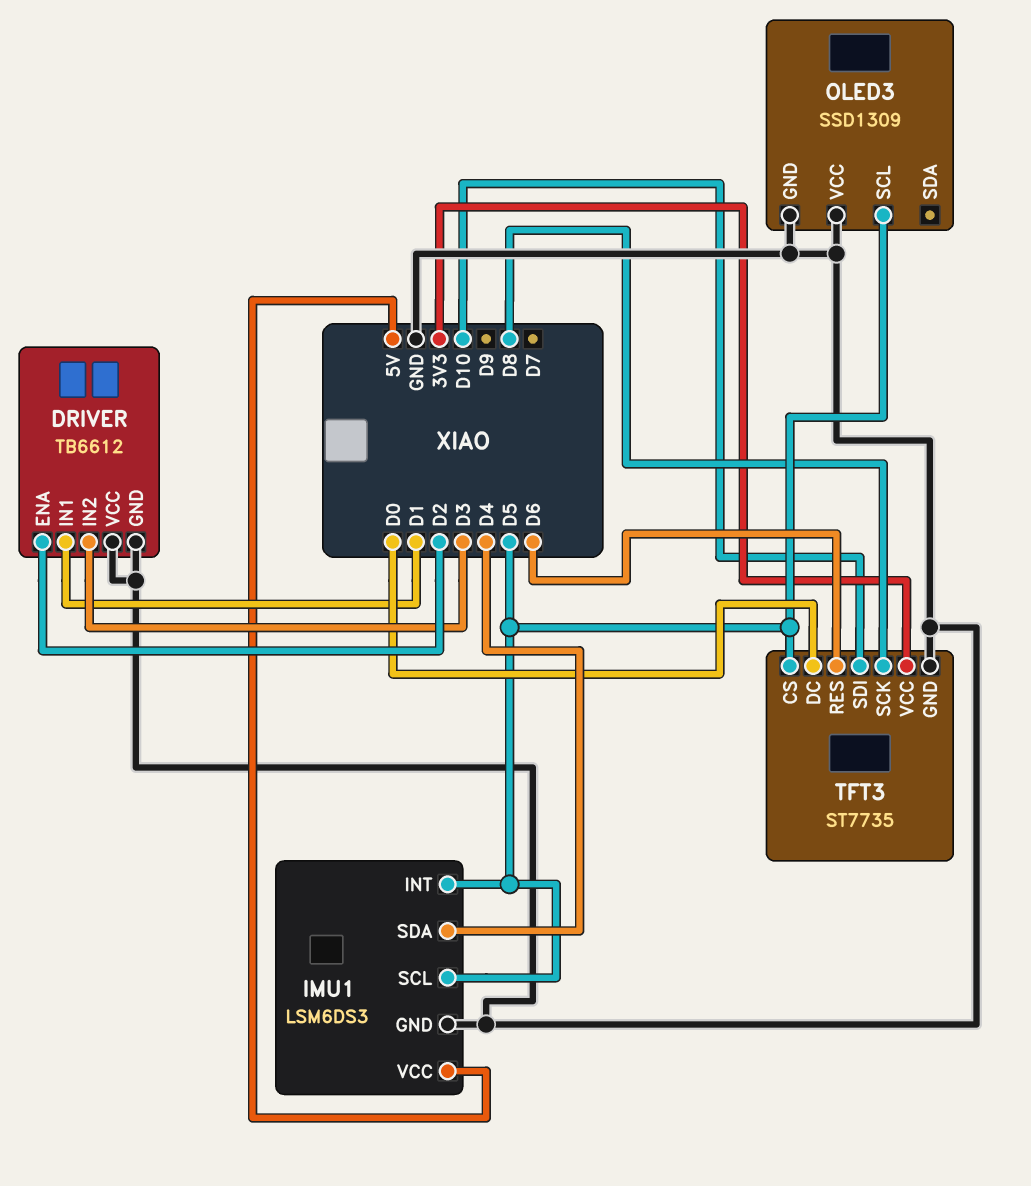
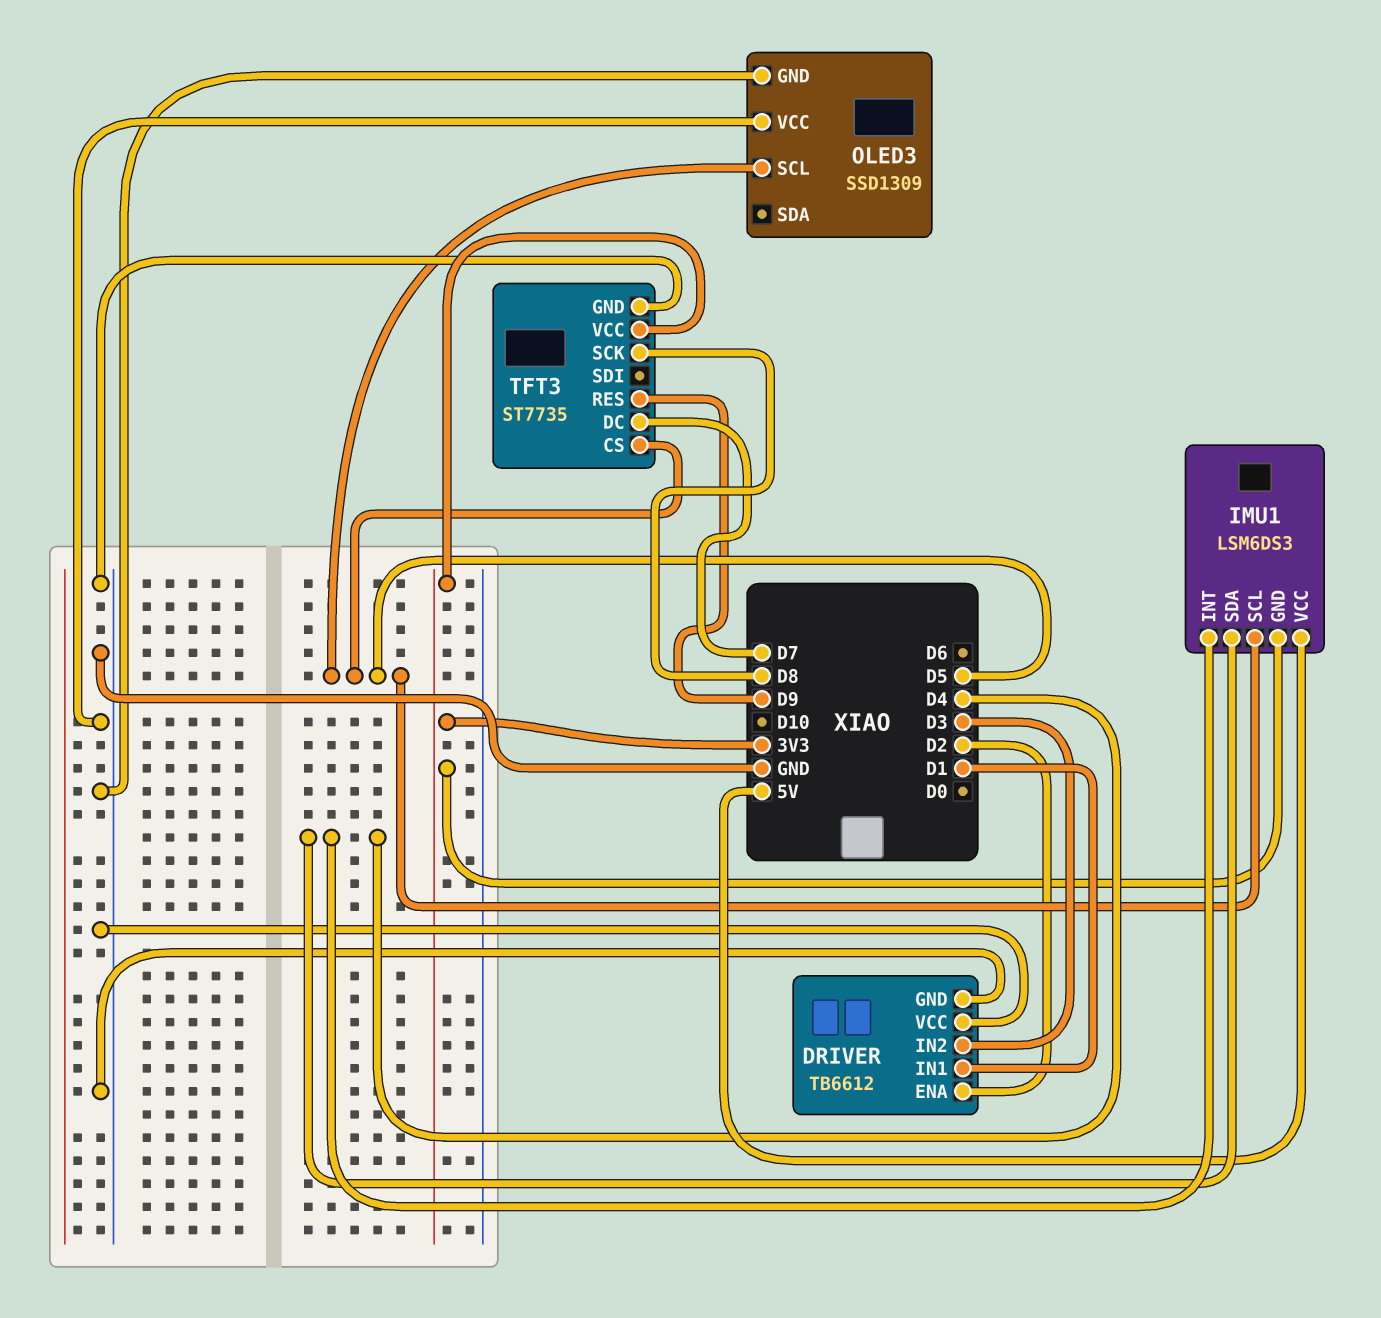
IMU1 pin GND: GND -> 3V3
IMU1 pin INT: D5 -> D4
TFT3 pin DC: D0 -> D7
TFT3 pin RES: D6 -> D9
TFT3 pin SDI: D10 -> none

